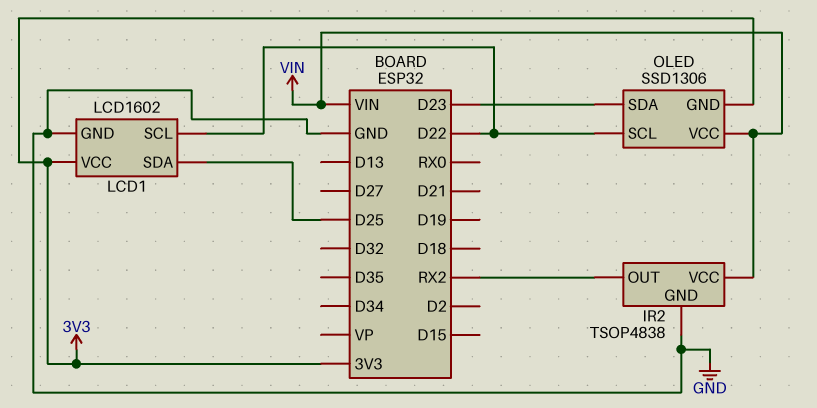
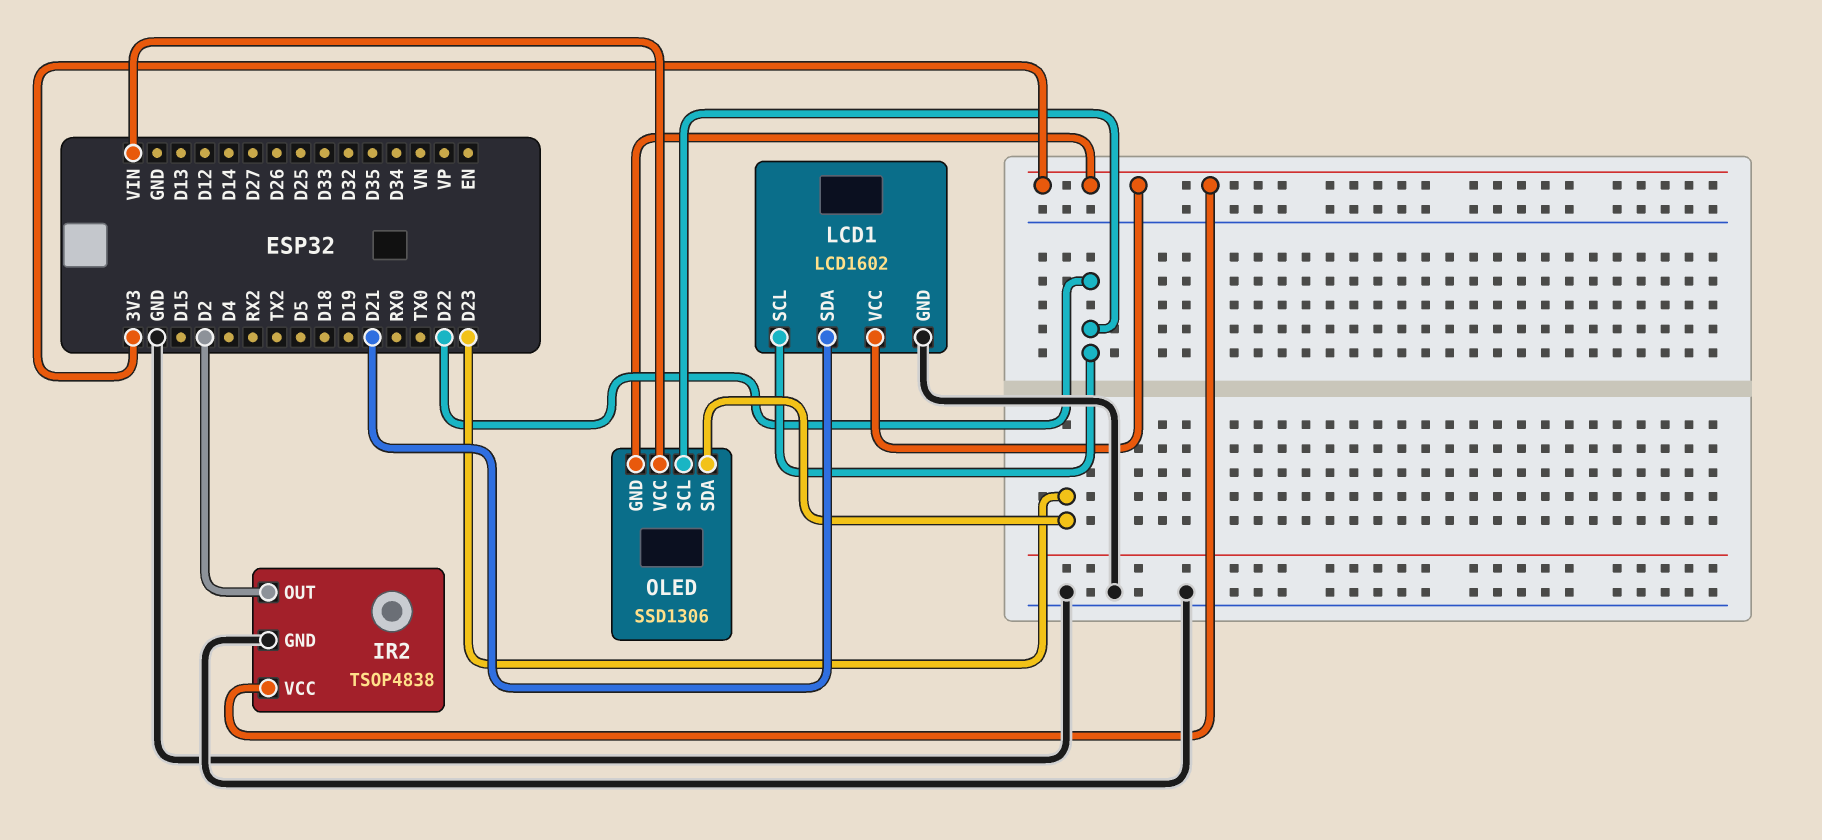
IR2 pin OUT: RX2 -> D2
IR2 pin VCC: VIN -> 3V3
LCD1 pin SDA: D25 -> D21

